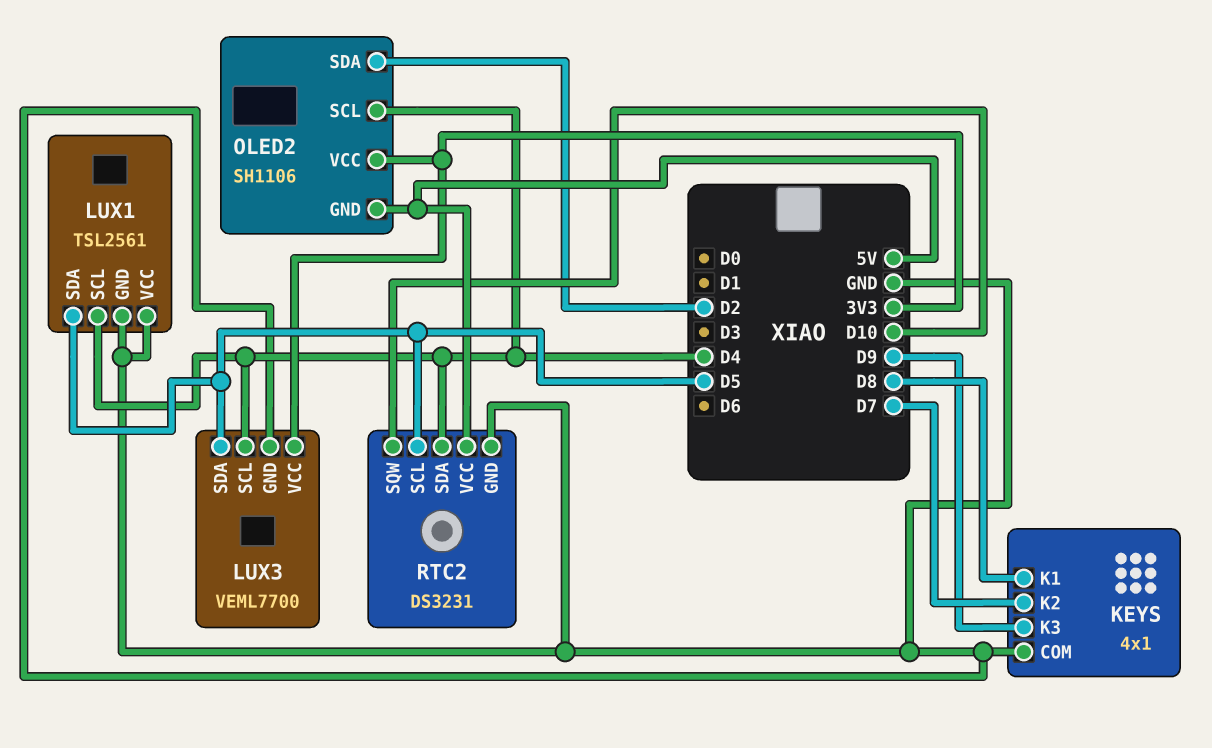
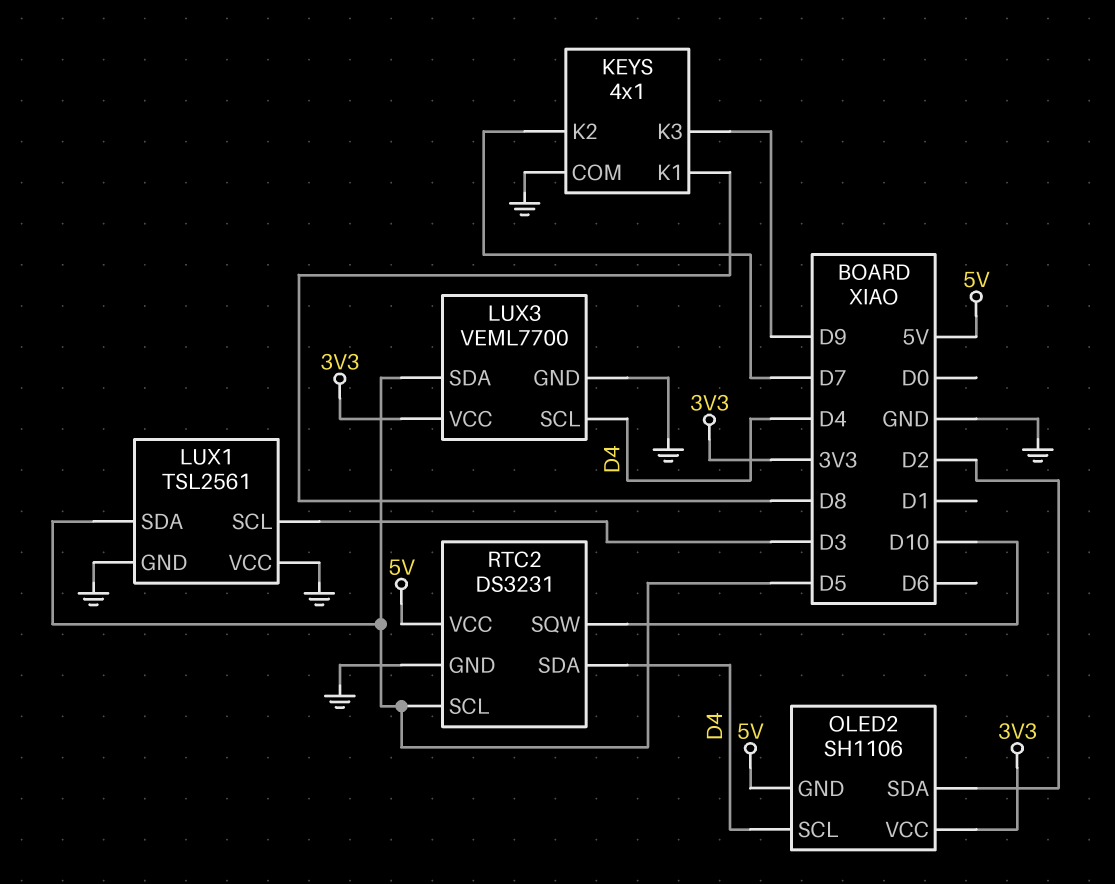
LUX1 pin SCL: D4 -> D3

